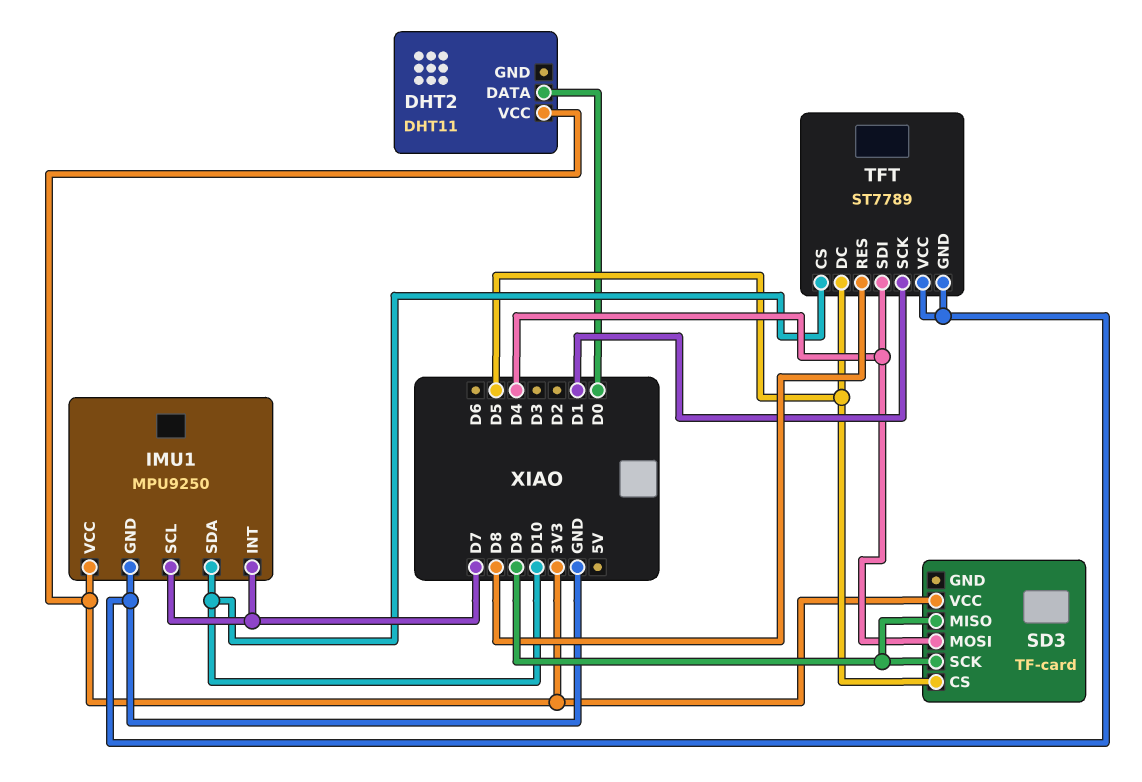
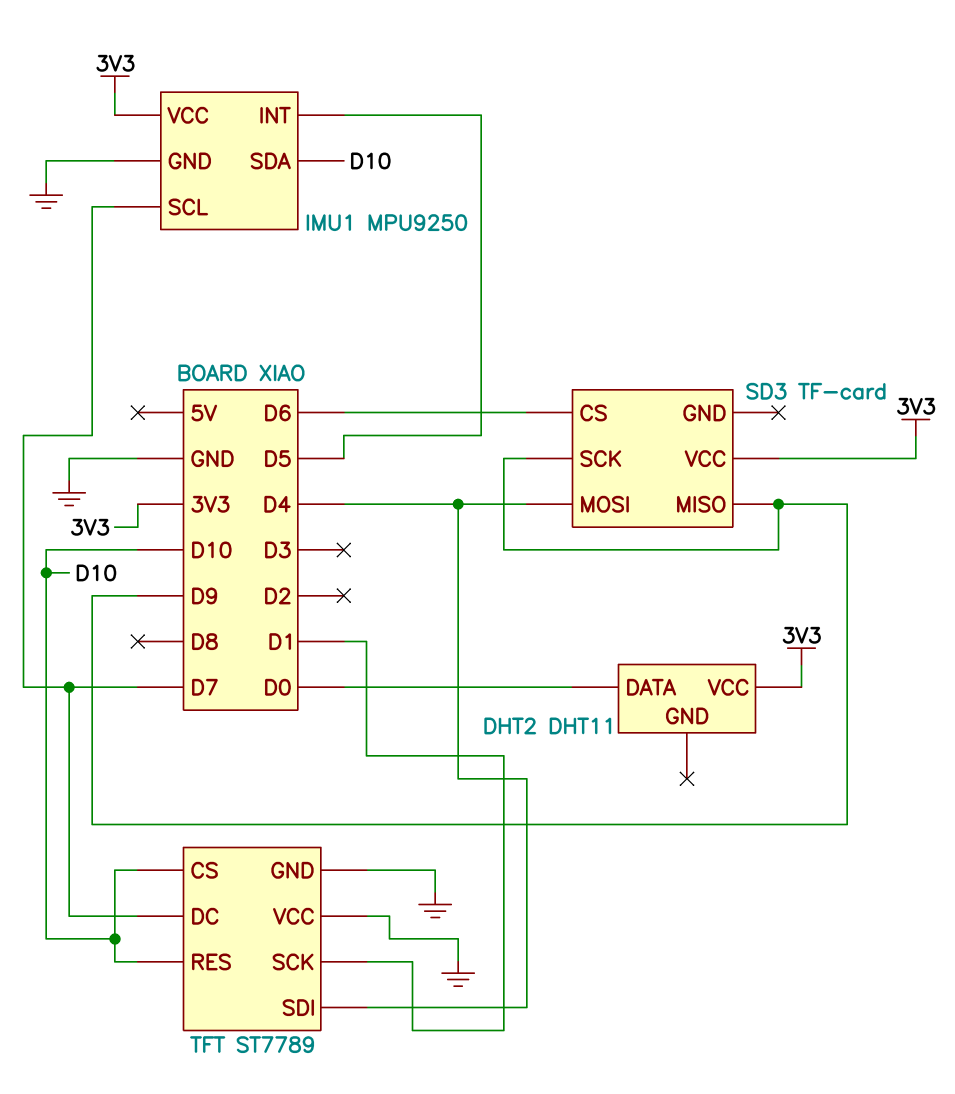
IMU1 pin INT: D7 -> D5
SD3 pin CS: D5 -> D6
TFT pin DC: D5 -> D7
TFT pin RES: D8 -> D10

